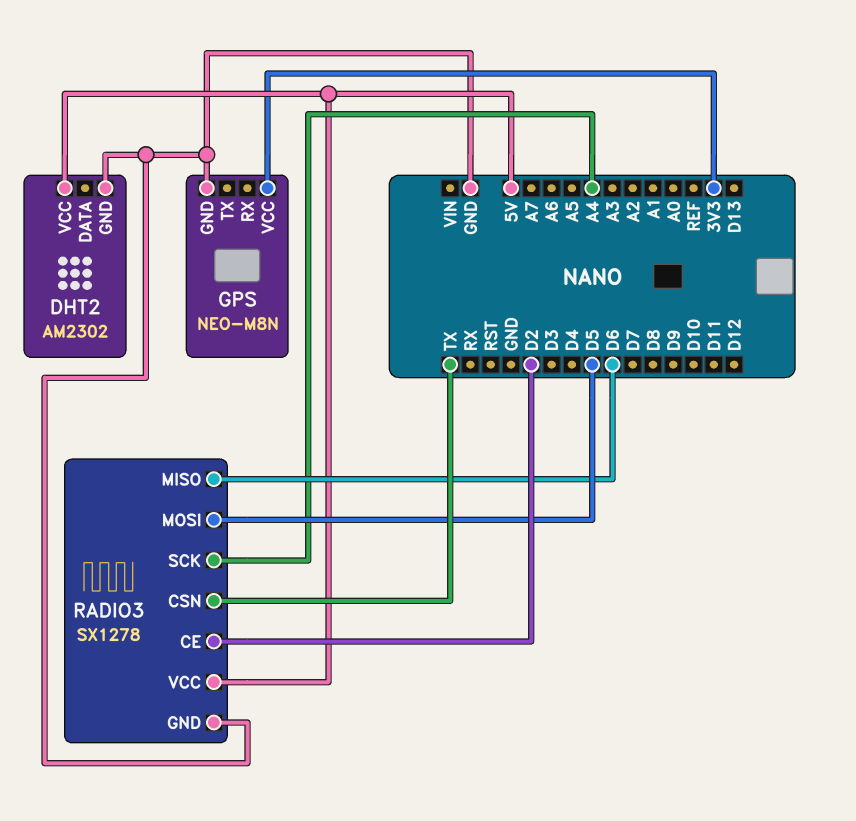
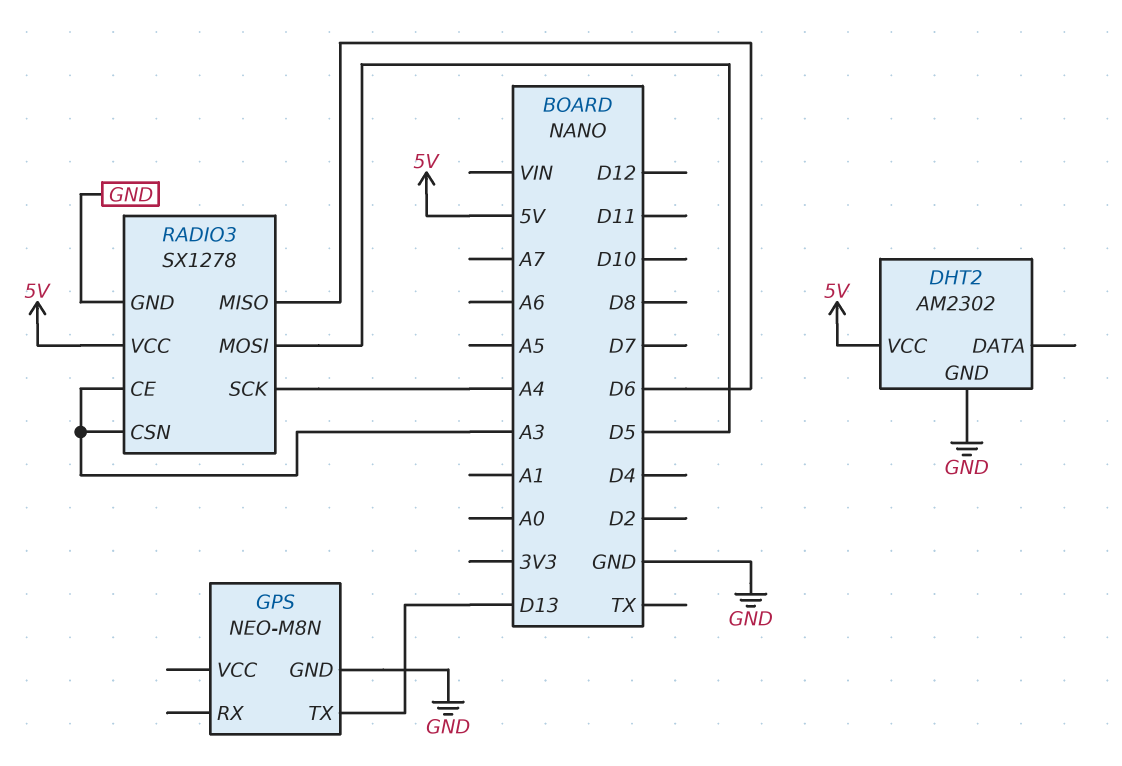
GPS pin TX: none -> D13
GPS pin VCC: 3V3 -> none
RADIO3 pin CE: D2 -> A3
RADIO3 pin CSN: TX -> A3

